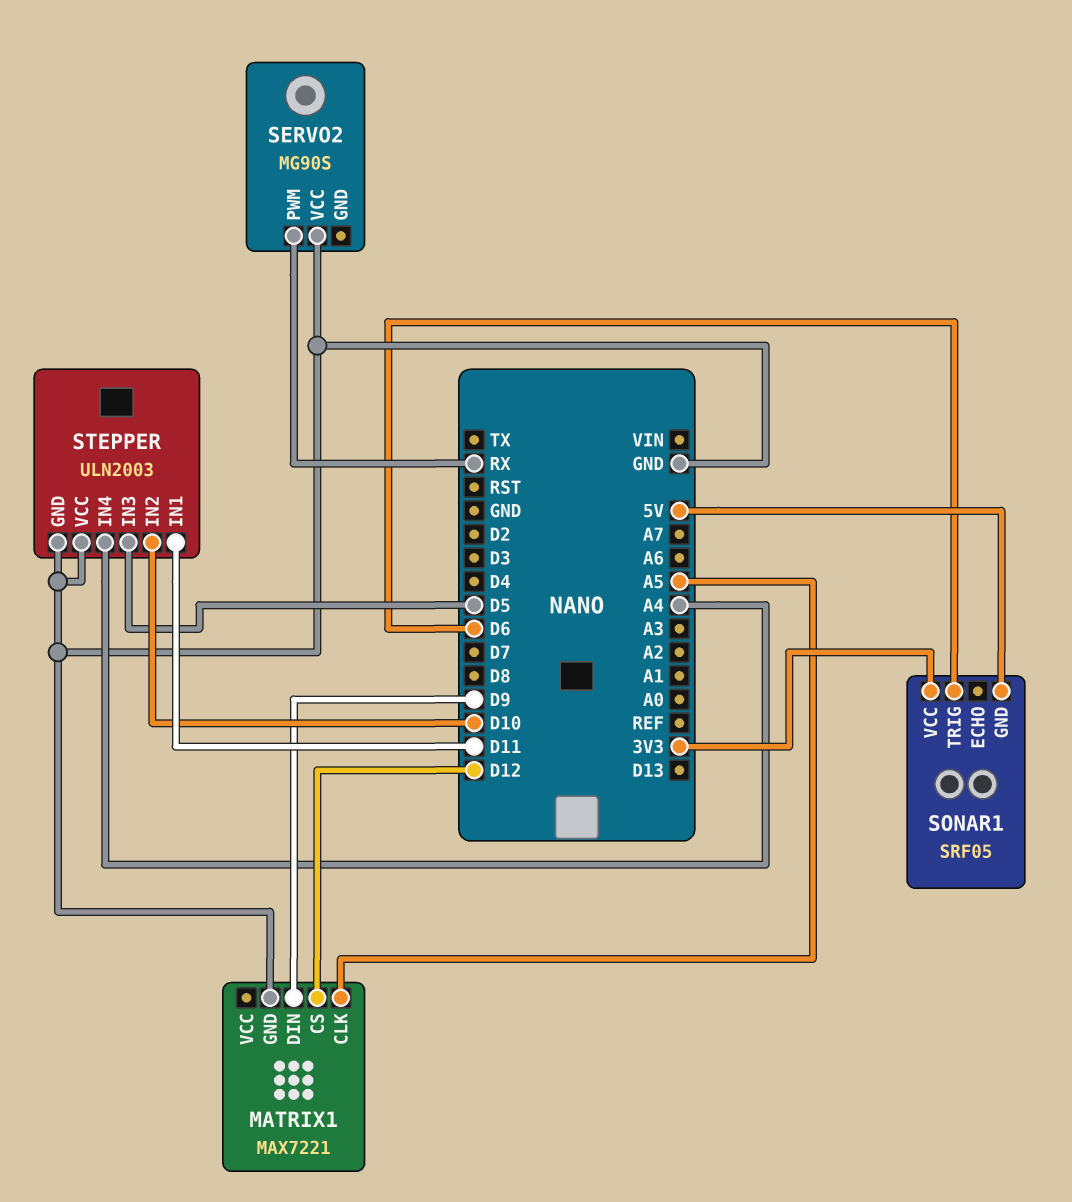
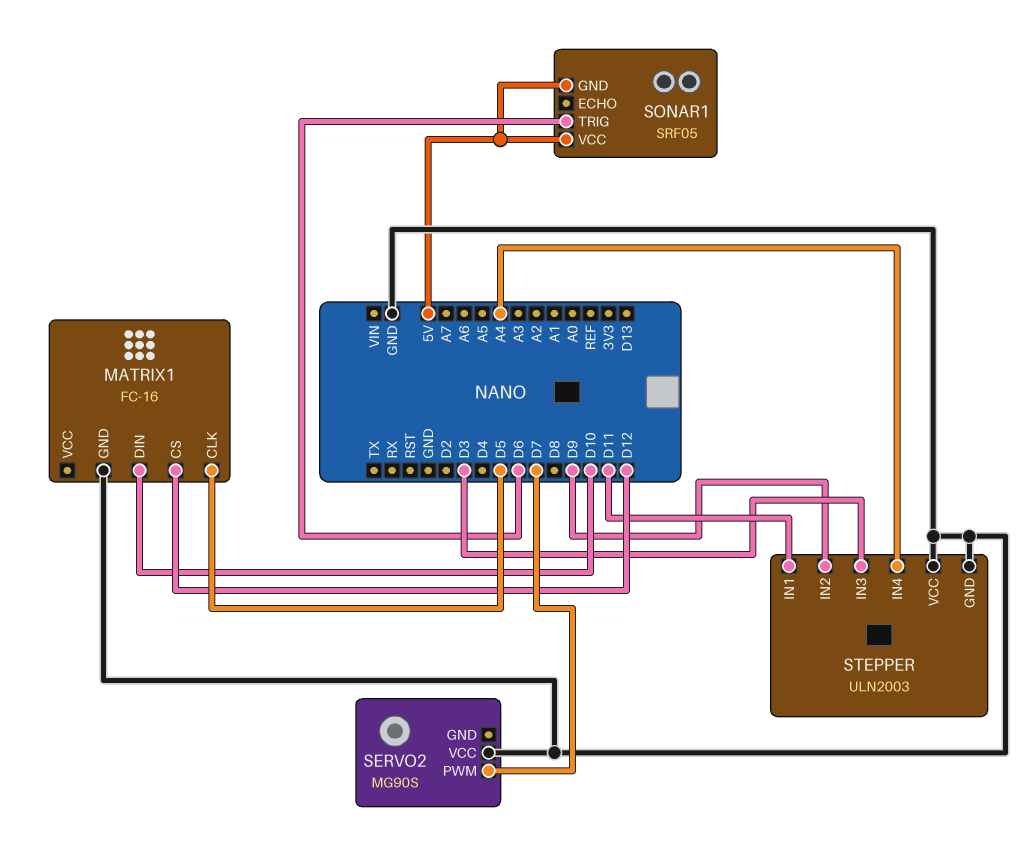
MATRIX1: MAX7221 -> FC-16
MATRIX1 pin CLK: A5 -> D5
MATRIX1 pin DIN: D9 -> D10
SERVO2 pin PWM: RX -> D7
SONAR1 pin VCC: 3V3 -> 5V
STEPPER pin IN2: D10 -> D9
STEPPER pin IN3: D5 -> D3

